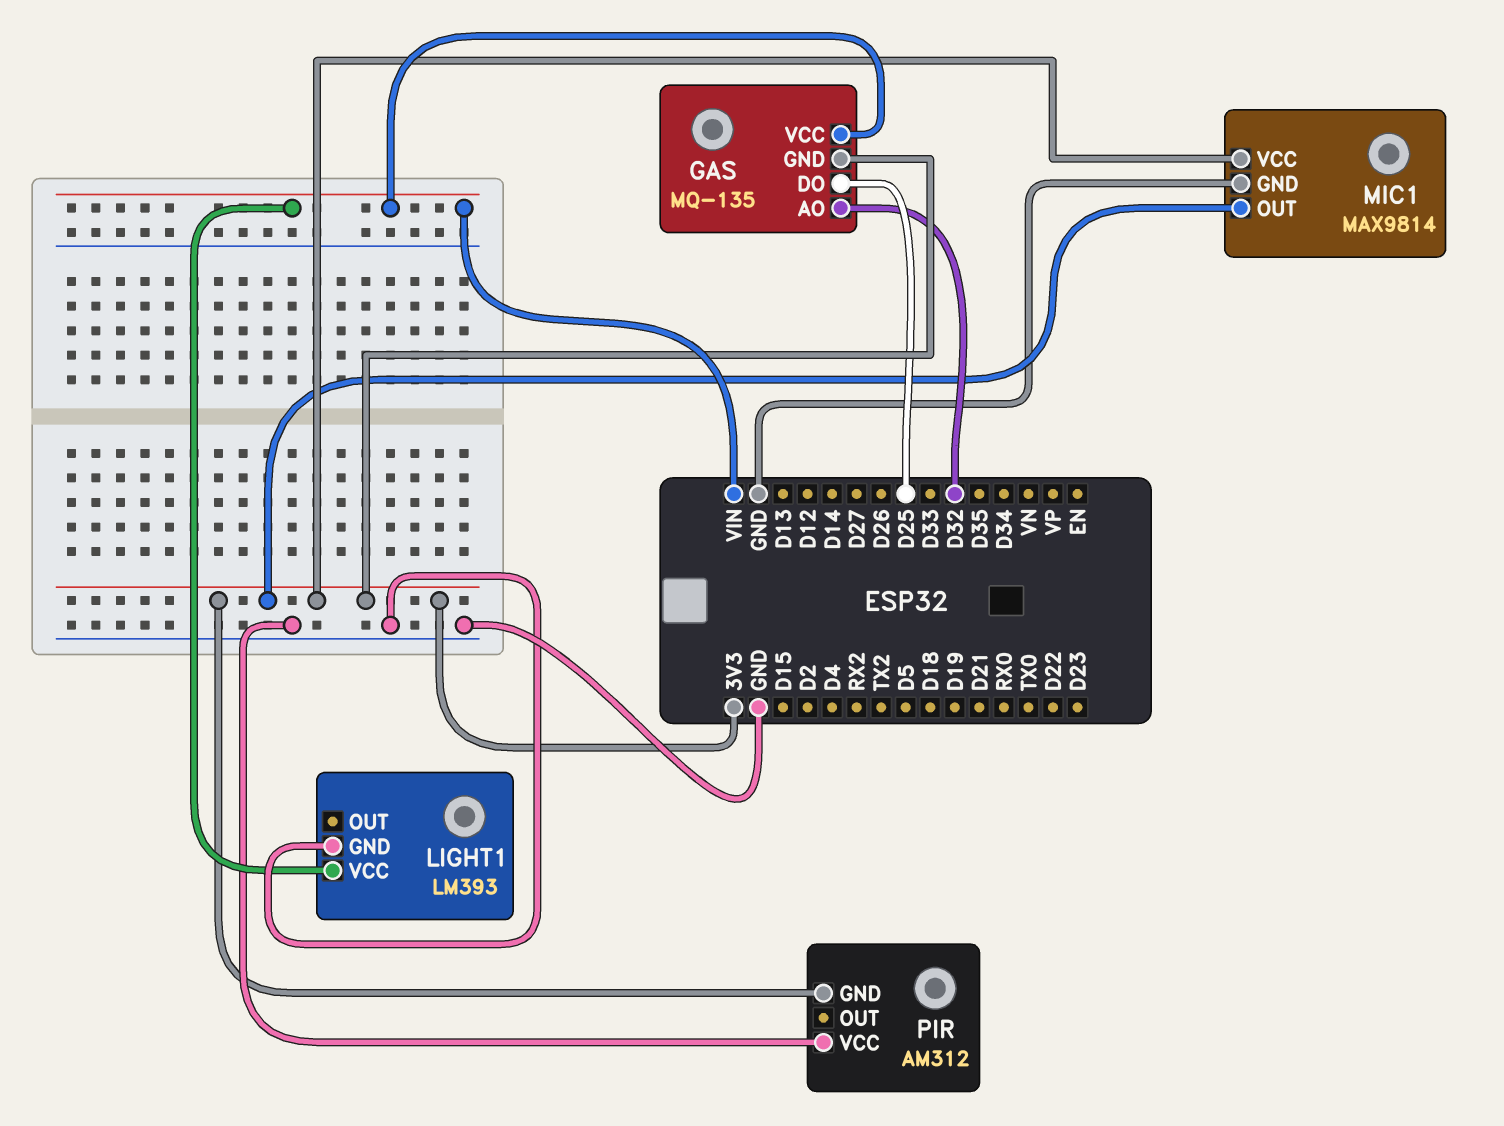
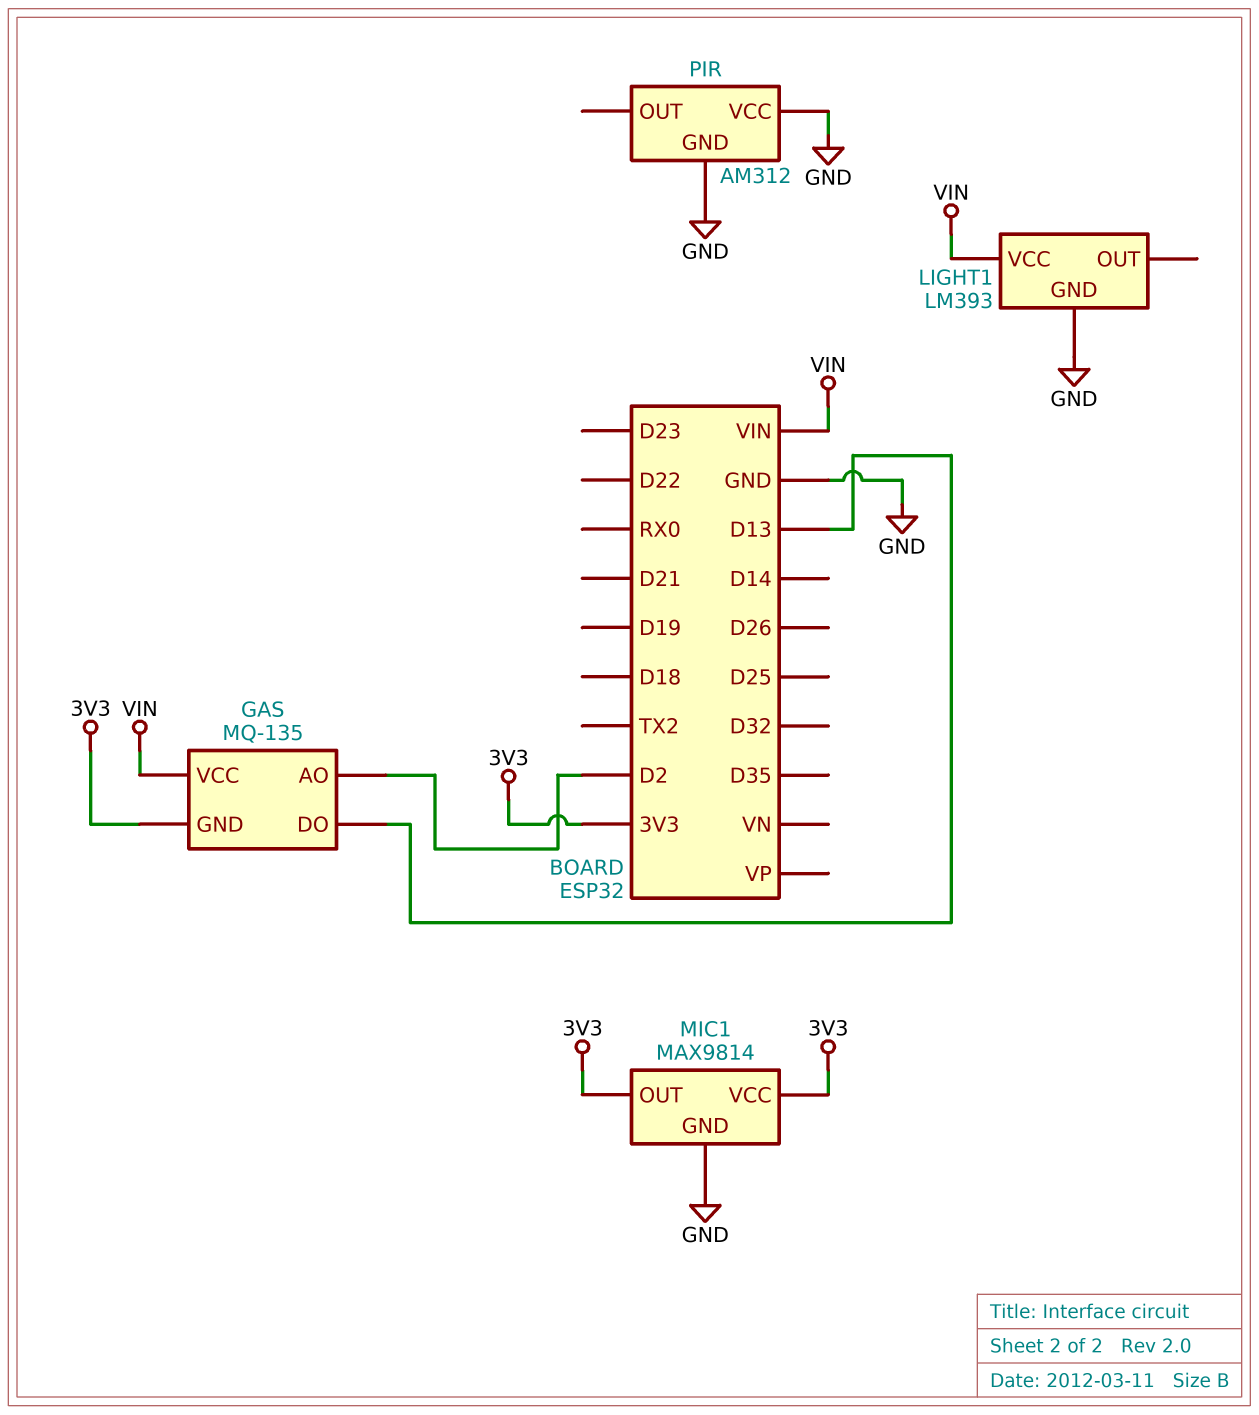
GAS pin AO: D32 -> D2
GAS pin DO: D25 -> D13
PIR pin GND: 3V3 -> GND

